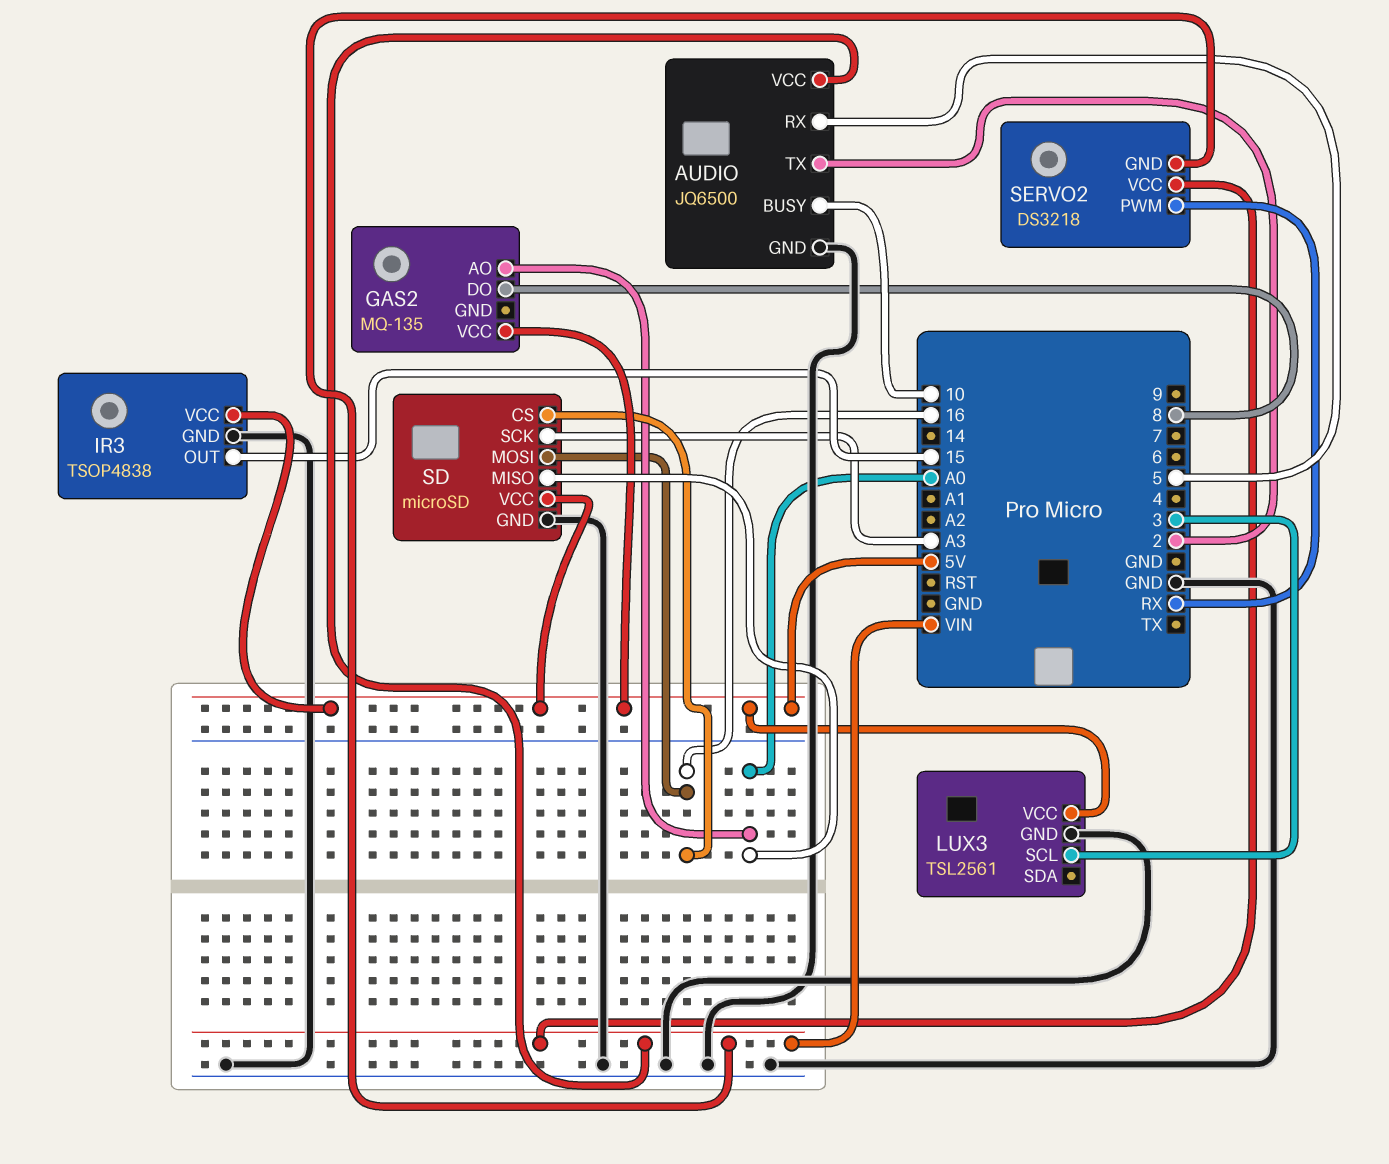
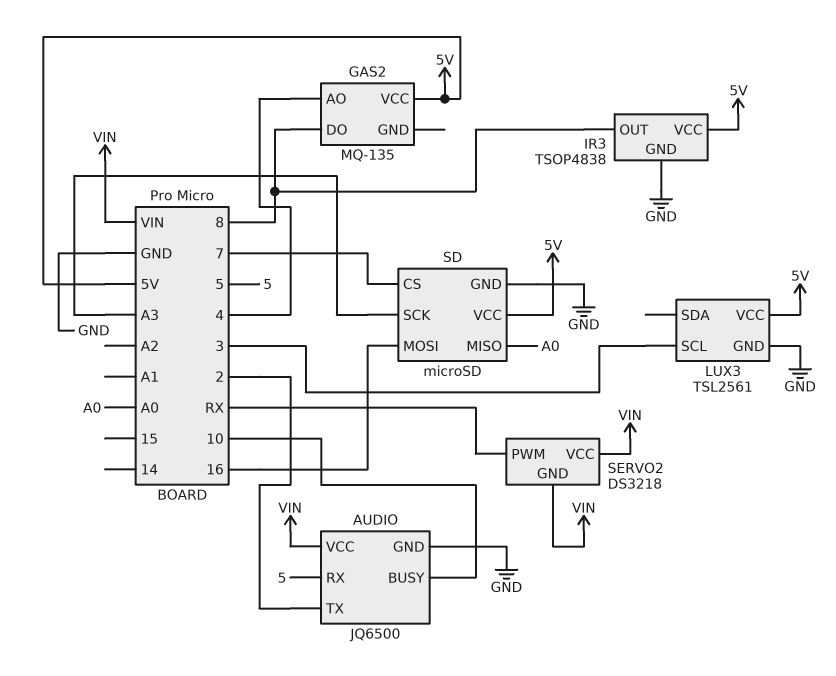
GAS2 pin AO: A0 -> 4
IR3 pin OUT: 15 -> 8
SD pin CS: 16 -> 7

